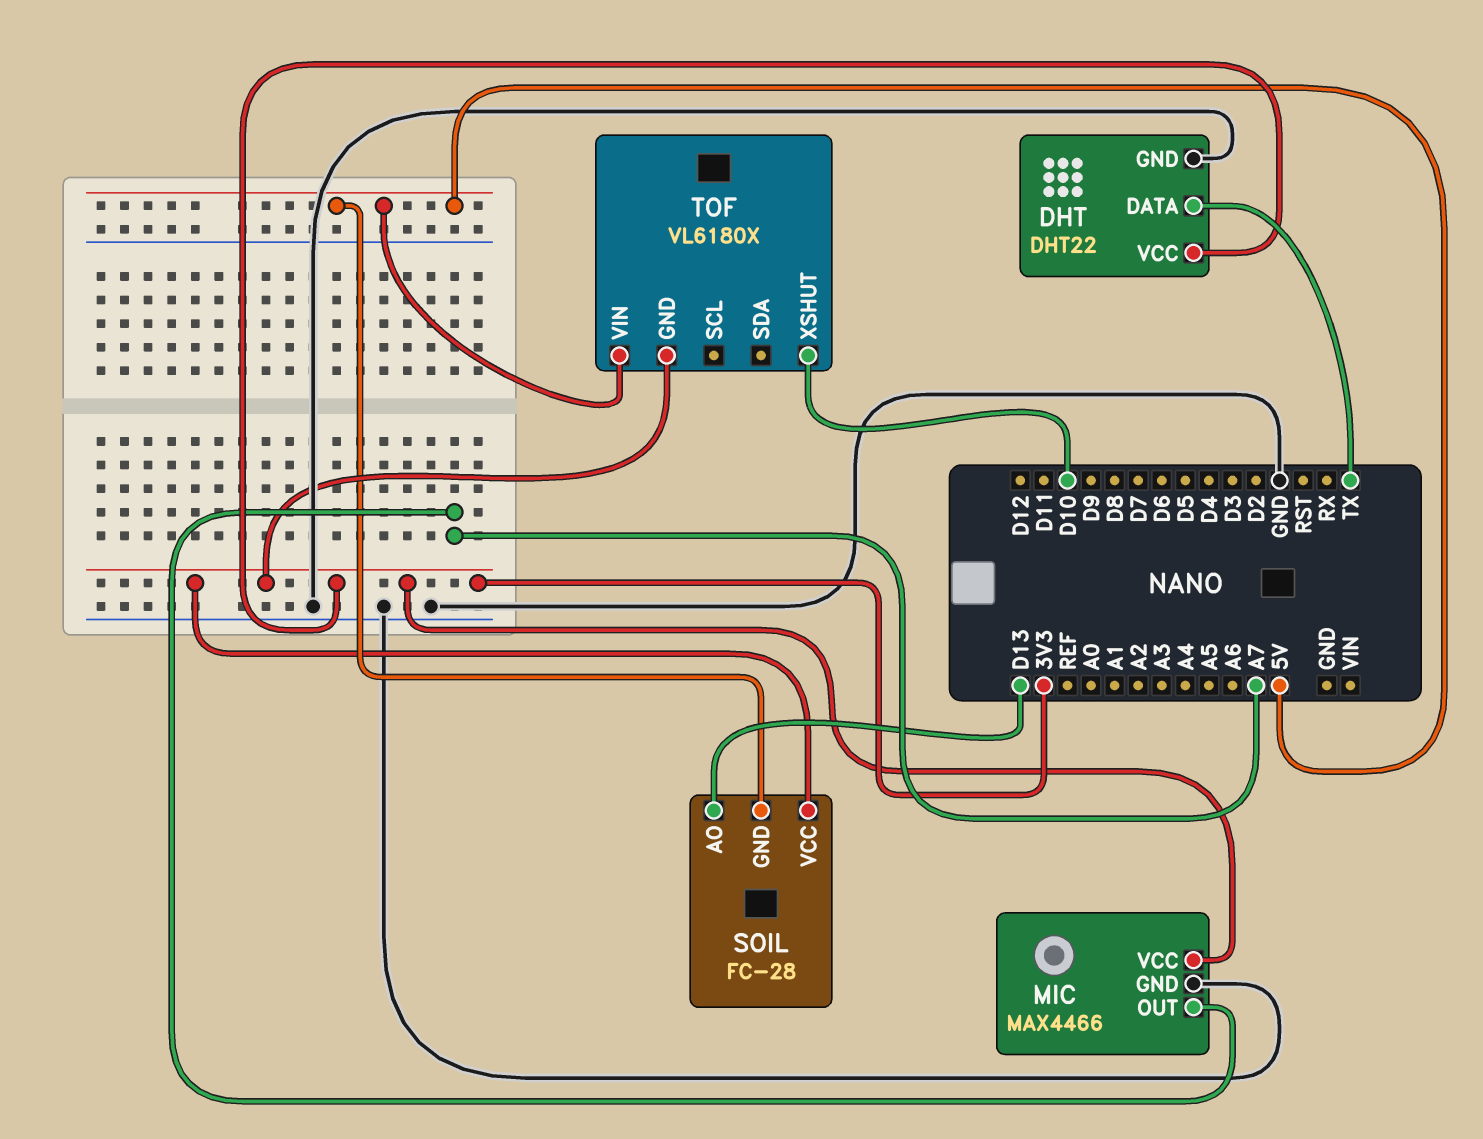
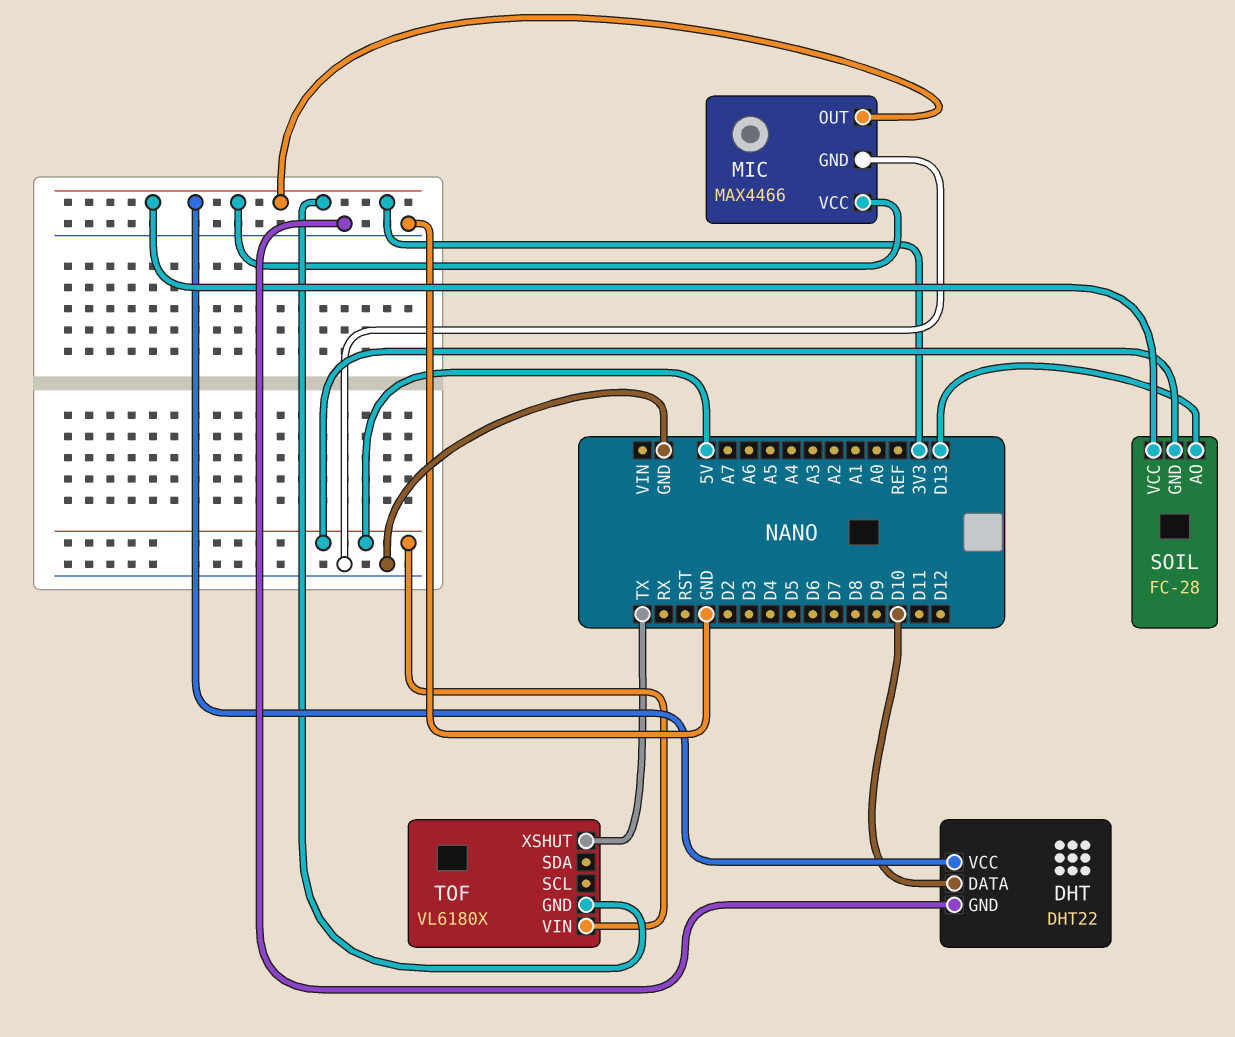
DHT pin DATA: TX -> D10
MIC pin OUT: A7 -> 3V3
TOF pin XSHUT: D10 -> TX

